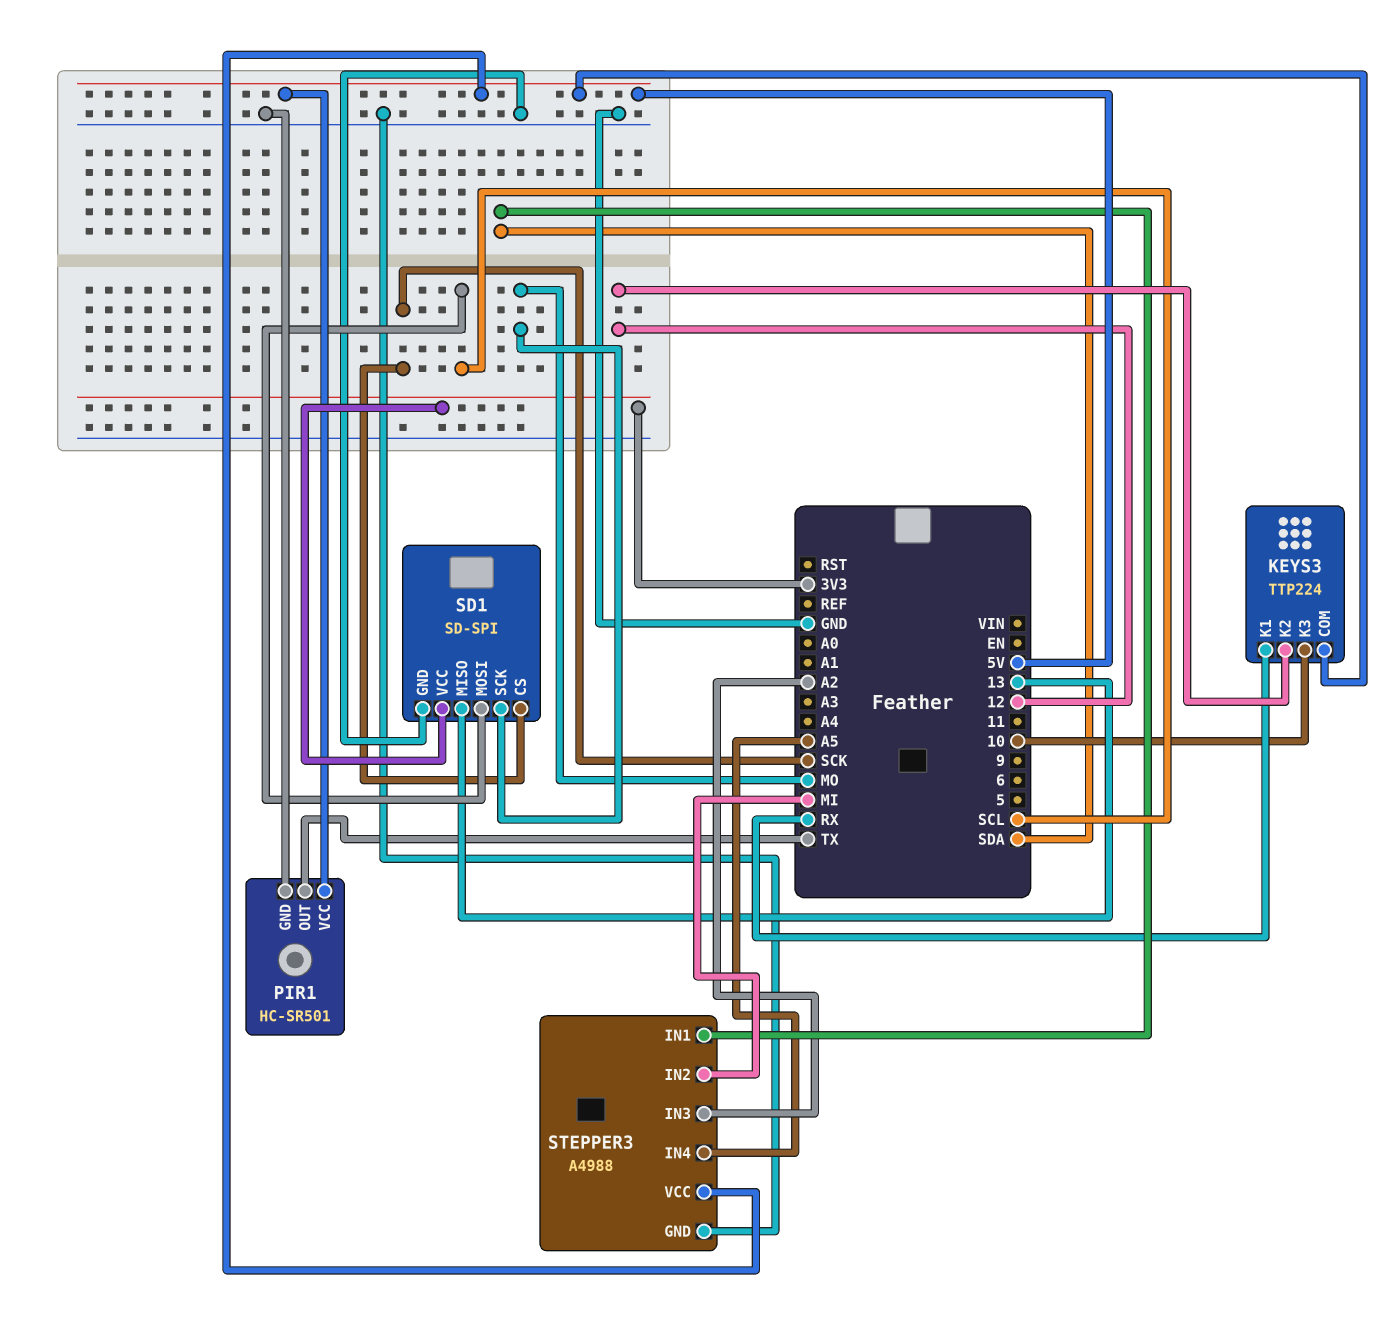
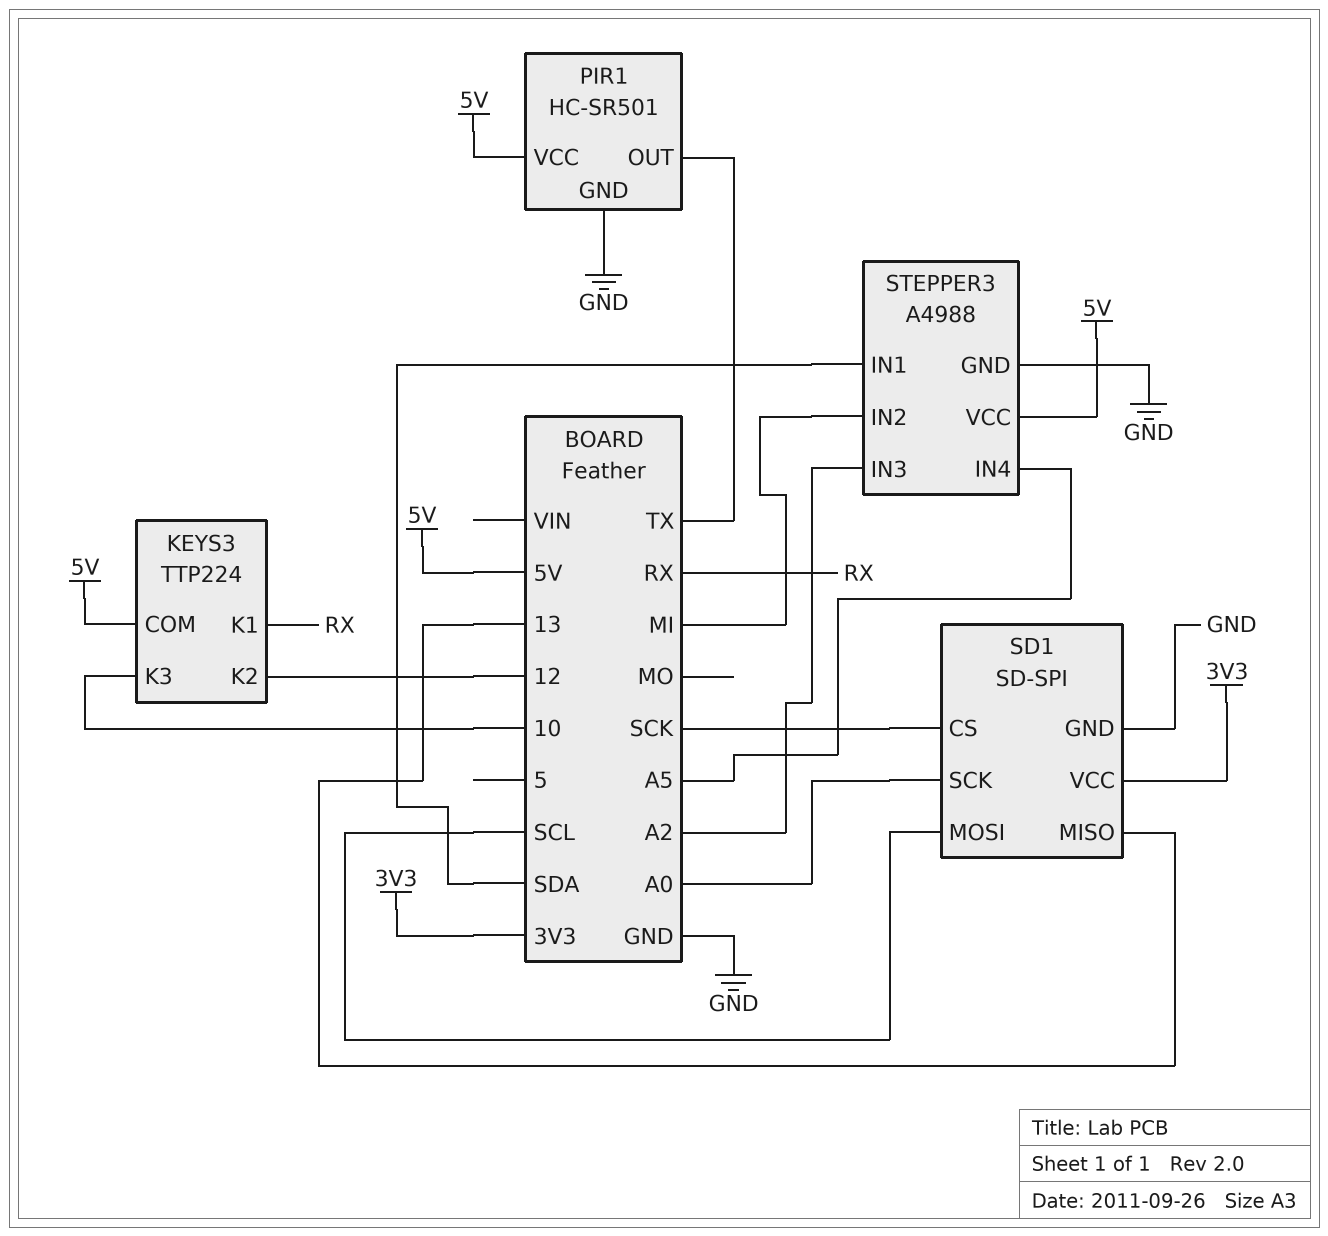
SD1 pin SCK: MO -> A0

